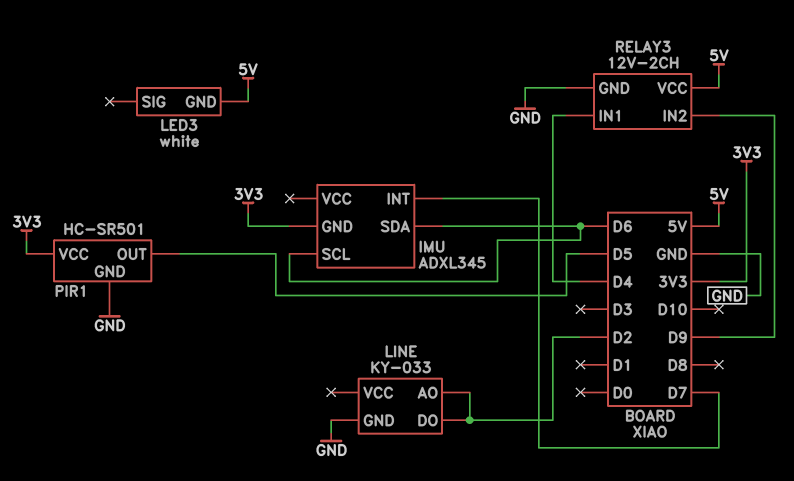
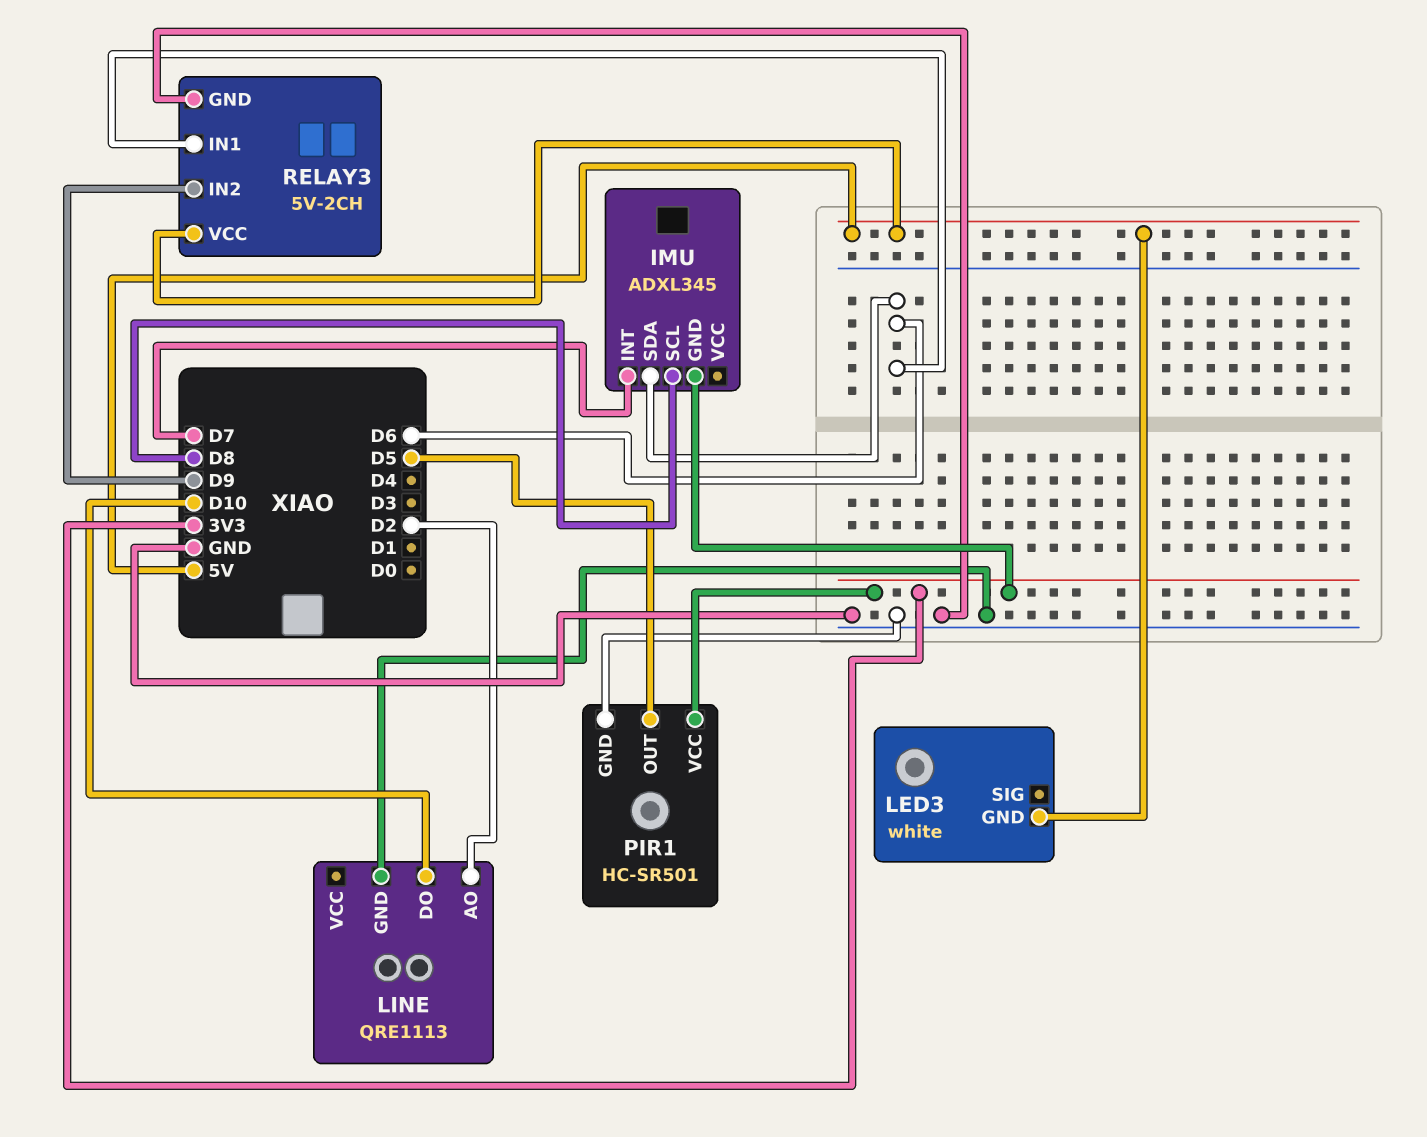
IMU pin SCL: D6 -> D8
LINE: KY-033 -> QRE1113
LINE pin DO: D2 -> D10
RELAY3: 12V-2CH -> 5V-2CH
RELAY3 pin IN1: D4 -> D6

